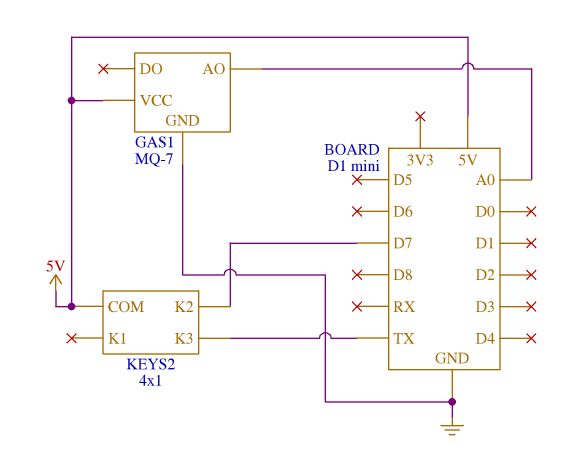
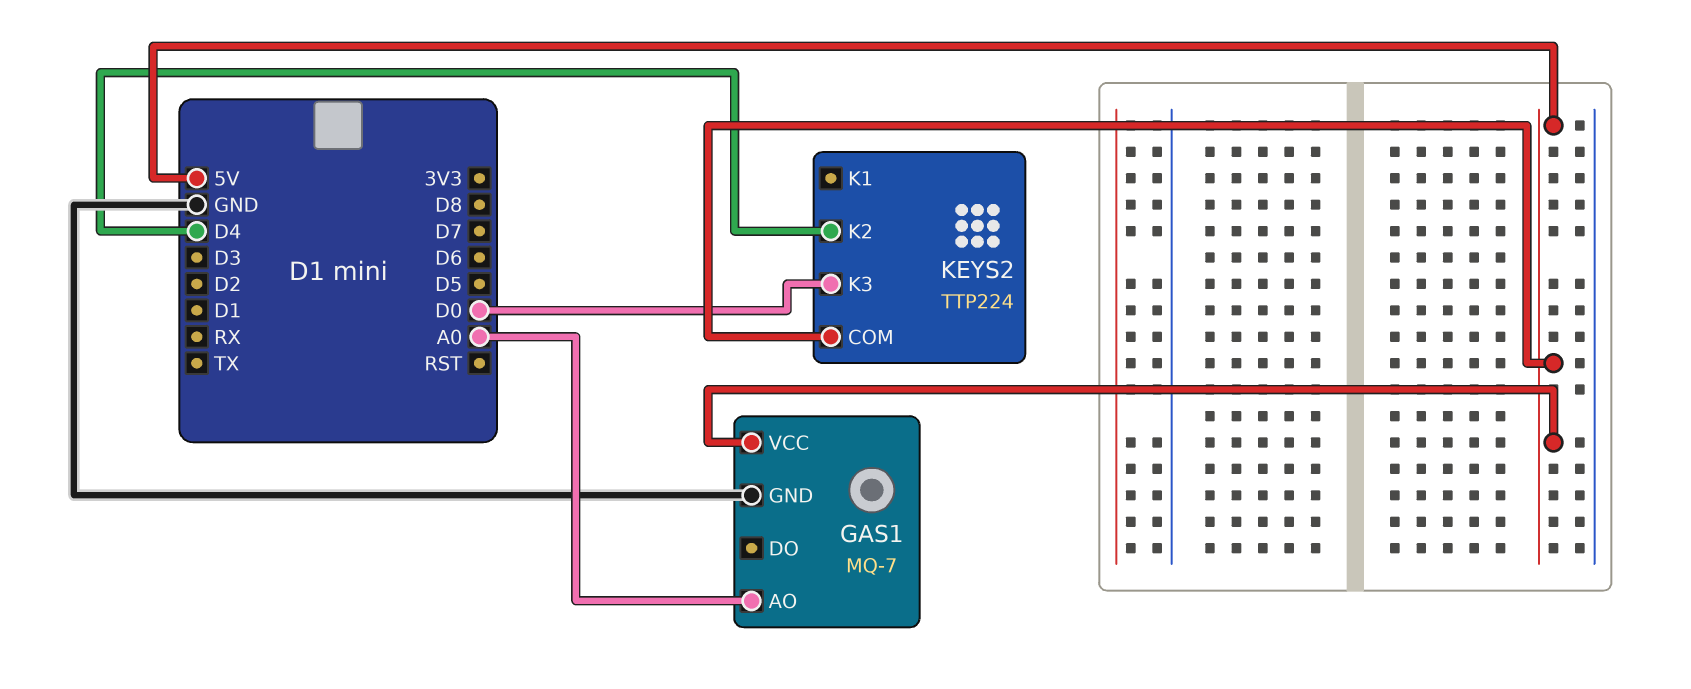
KEYS2: 4x1 -> TTP224
KEYS2 pin K2: D7 -> D4
KEYS2 pin K3: TX -> D0

